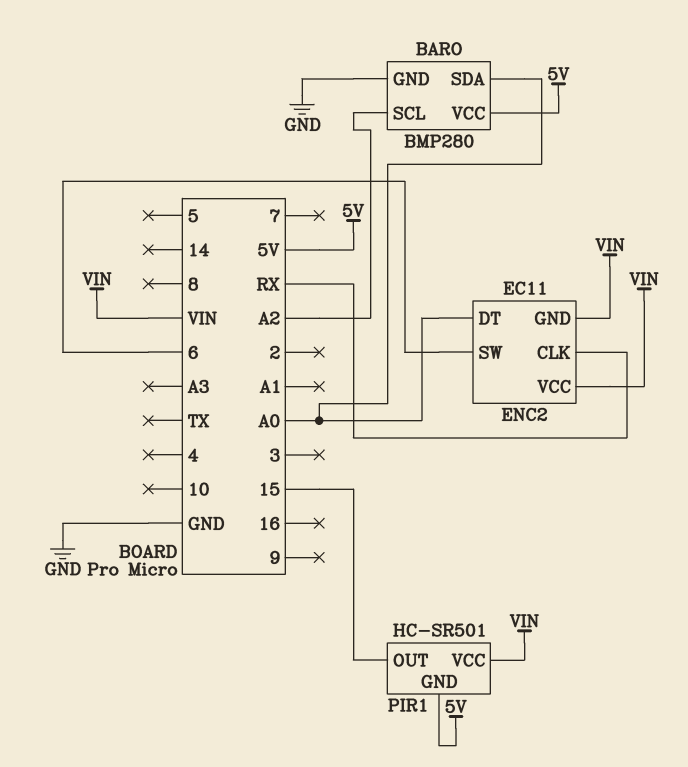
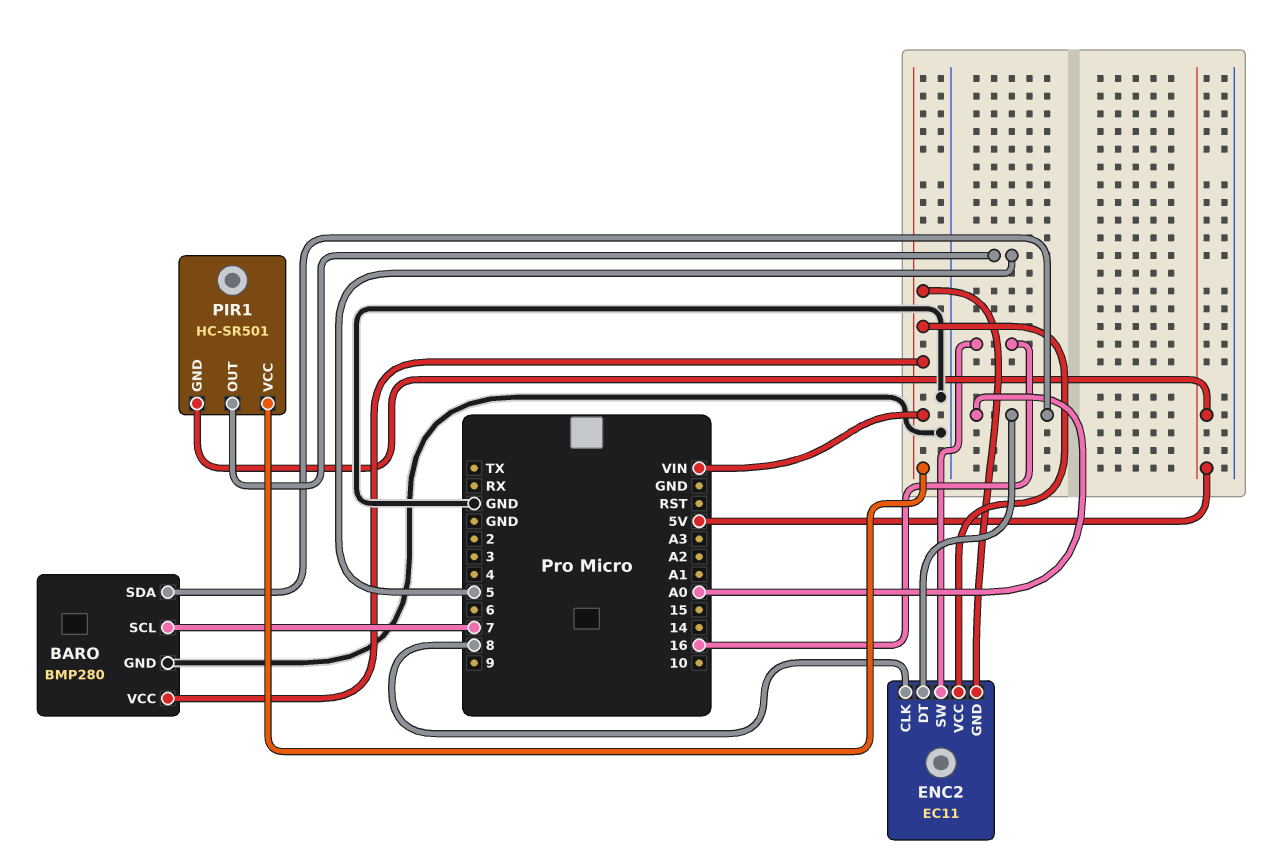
BARO pin SCL: A2 -> 7
BARO pin VCC: 5V -> VIN
ENC2 pin CLK: RX -> 8
ENC2 pin SW: 6 -> 16
PIR1 pin OUT: 15 -> 5

